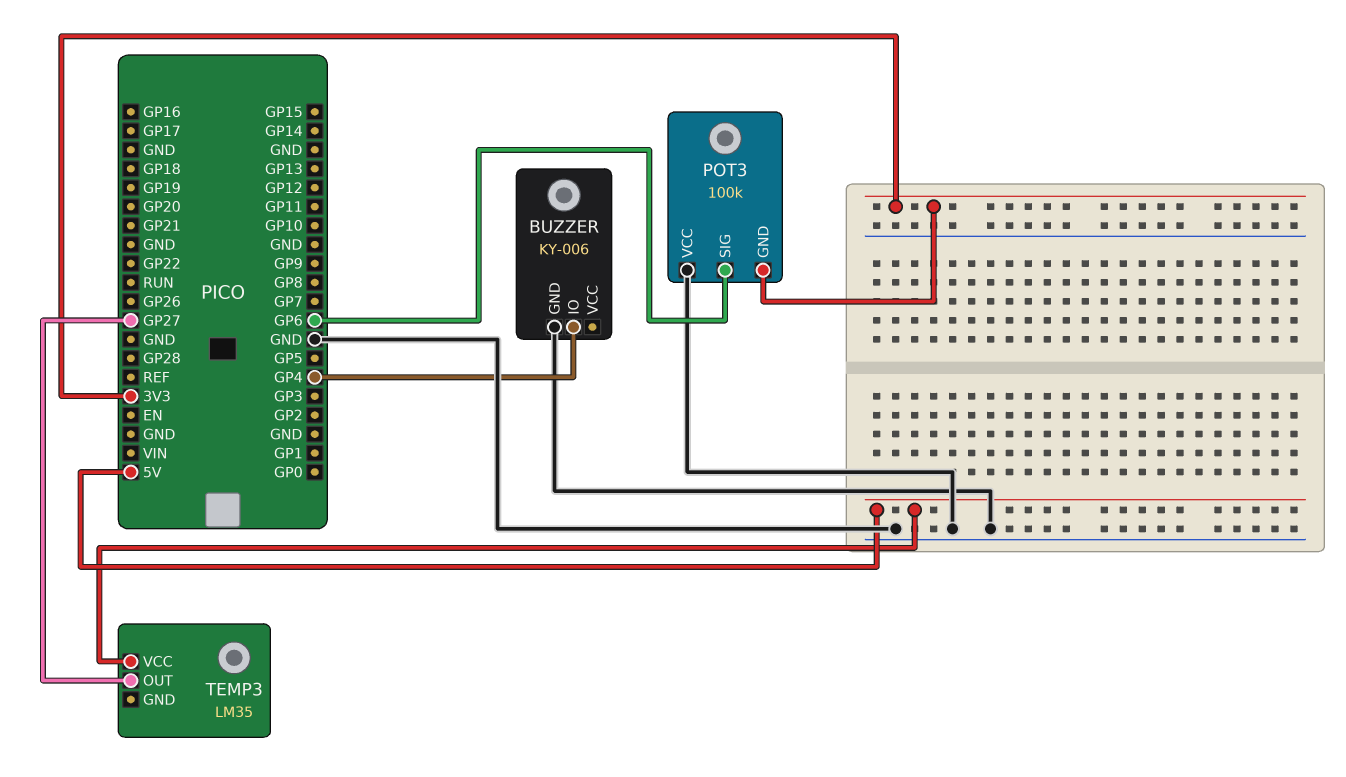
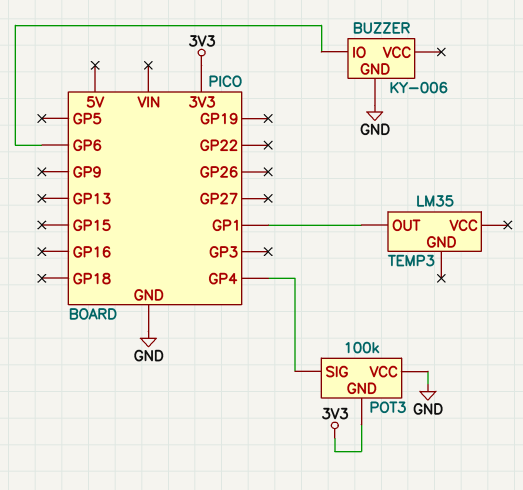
BUZZER pin IO: GP4 -> GP6
POT3 pin SIG: GP6 -> GP4
TEMP3 pin OUT: GP27 -> GP1
TEMP3 pin VCC: 5V -> none

